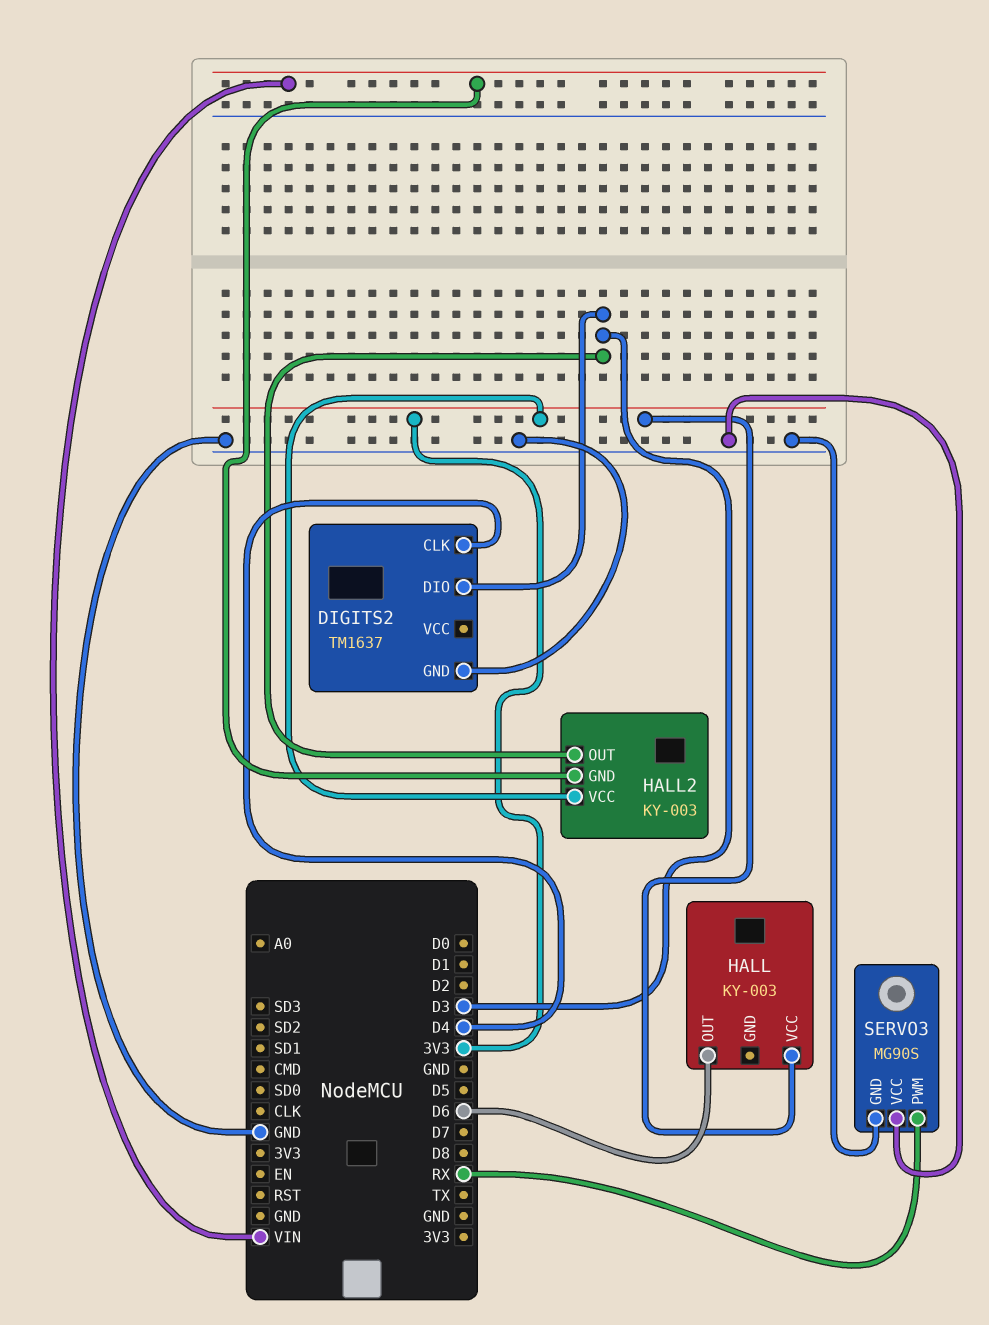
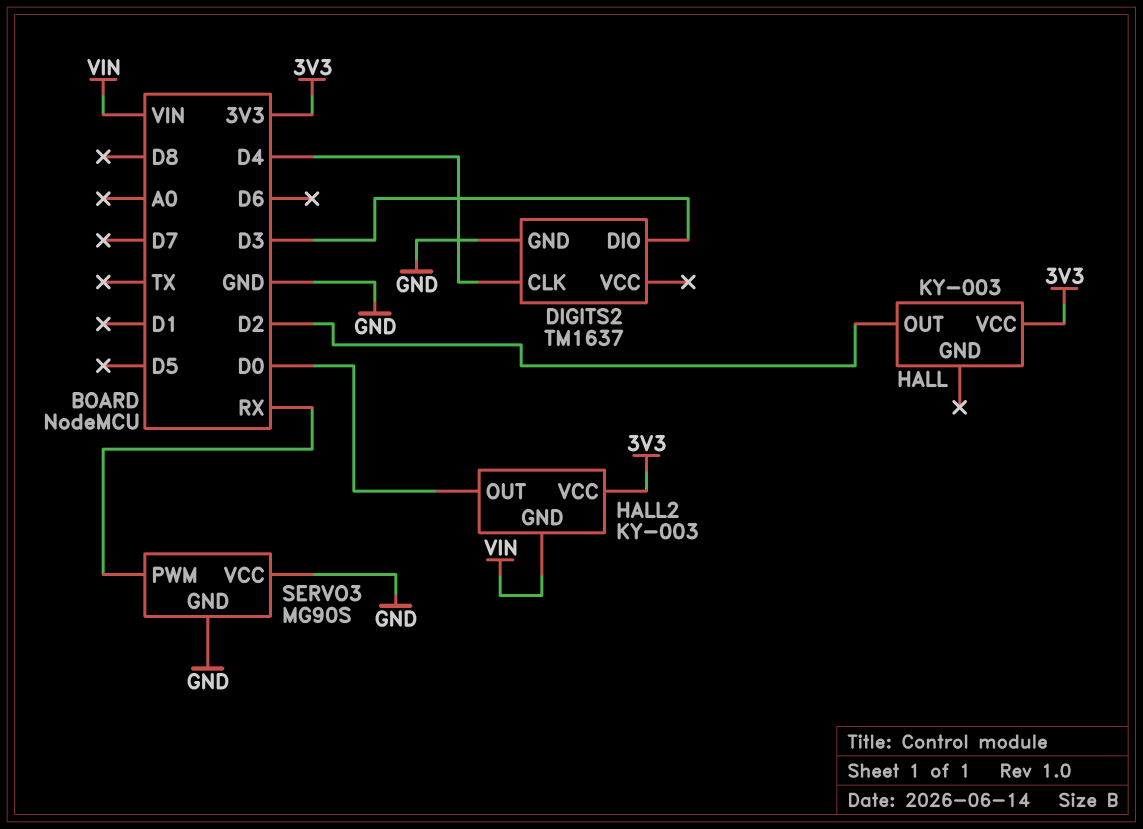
HALL pin OUT: D6 -> D2
HALL2 pin OUT: D3 -> D0

